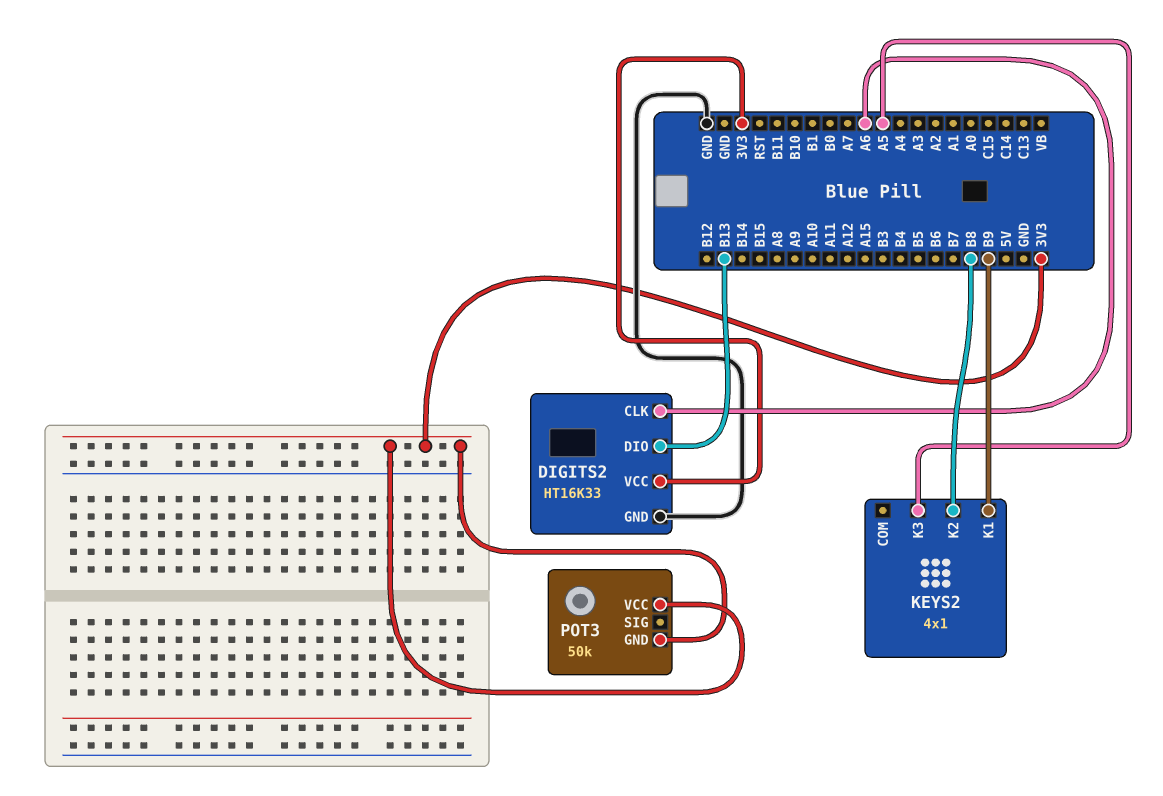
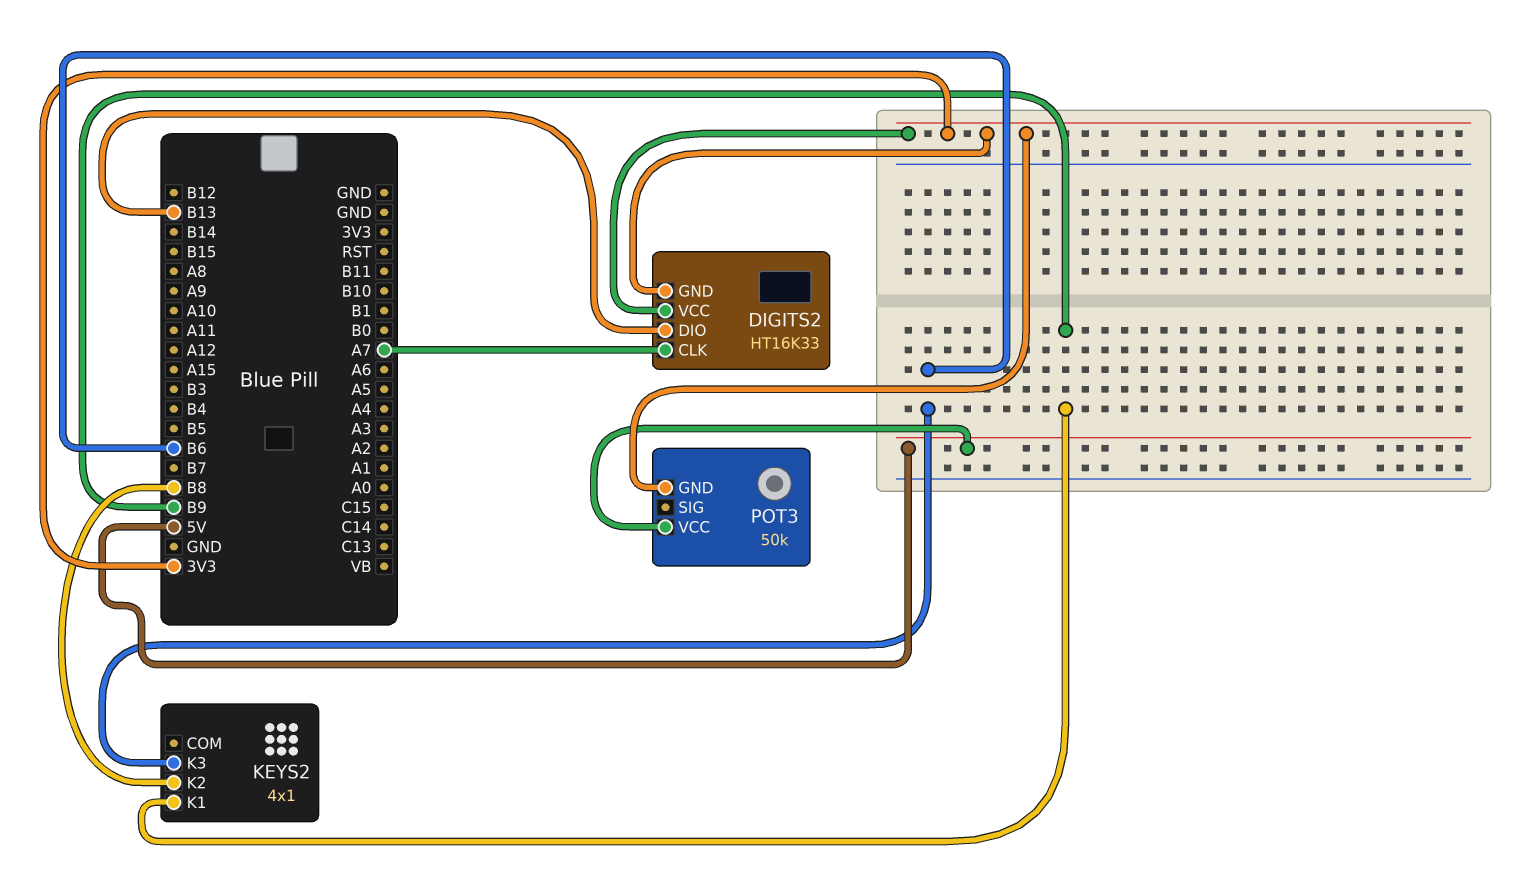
DIGITS2 pin CLK: A6 -> A7
DIGITS2 pin GND: GND -> 3V3
KEYS2 pin K3: A5 -> B6
POT3 pin VCC: 3V3 -> 5V

